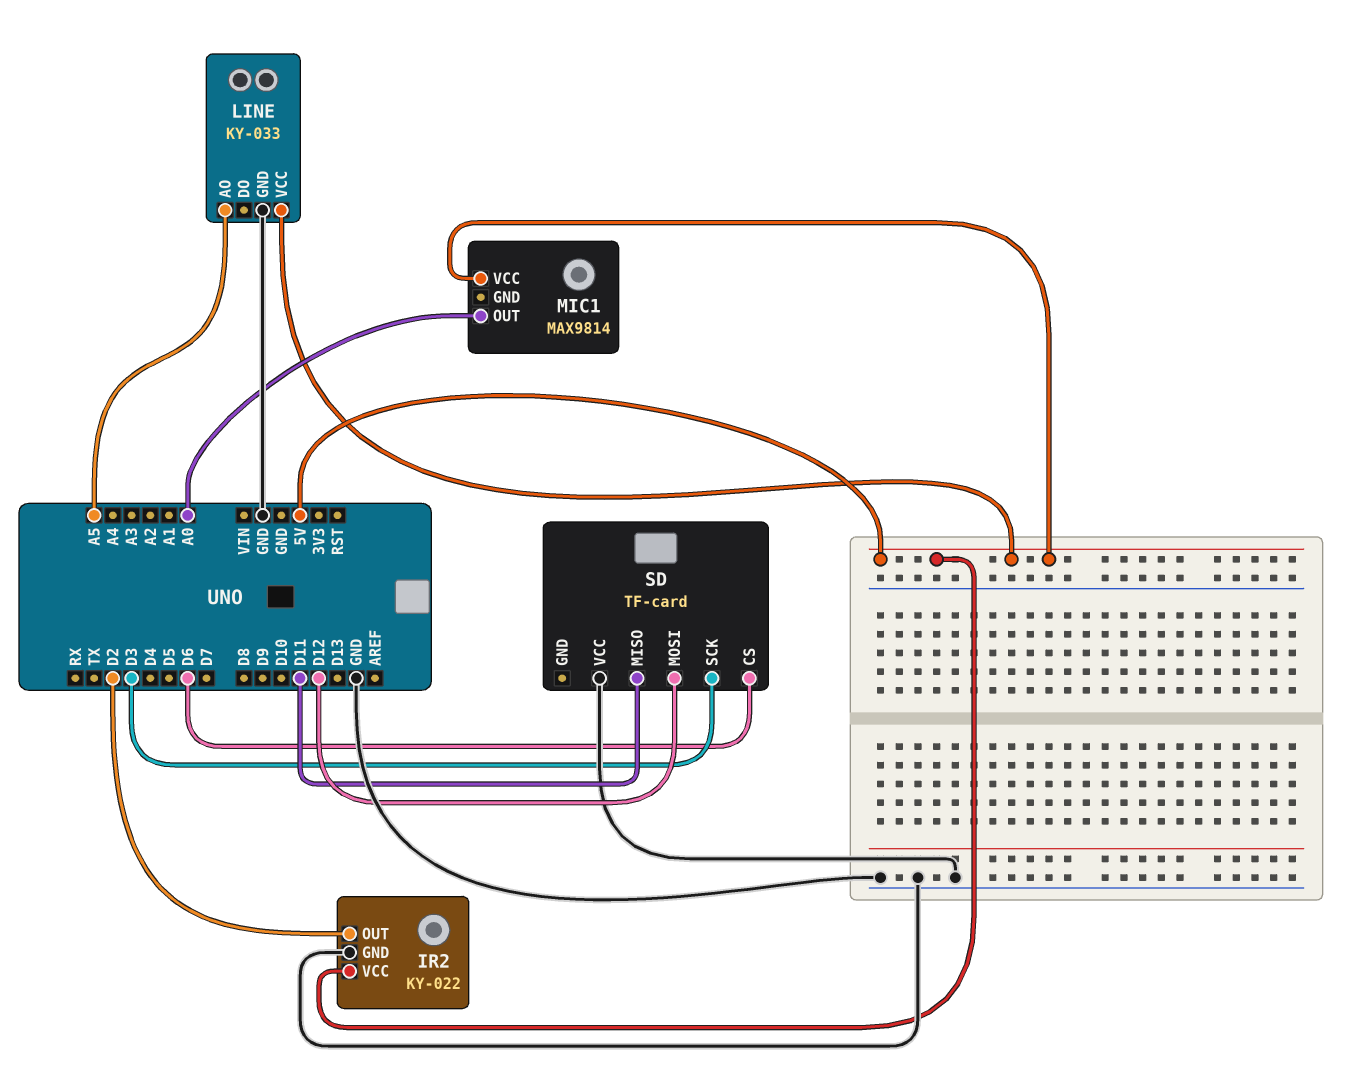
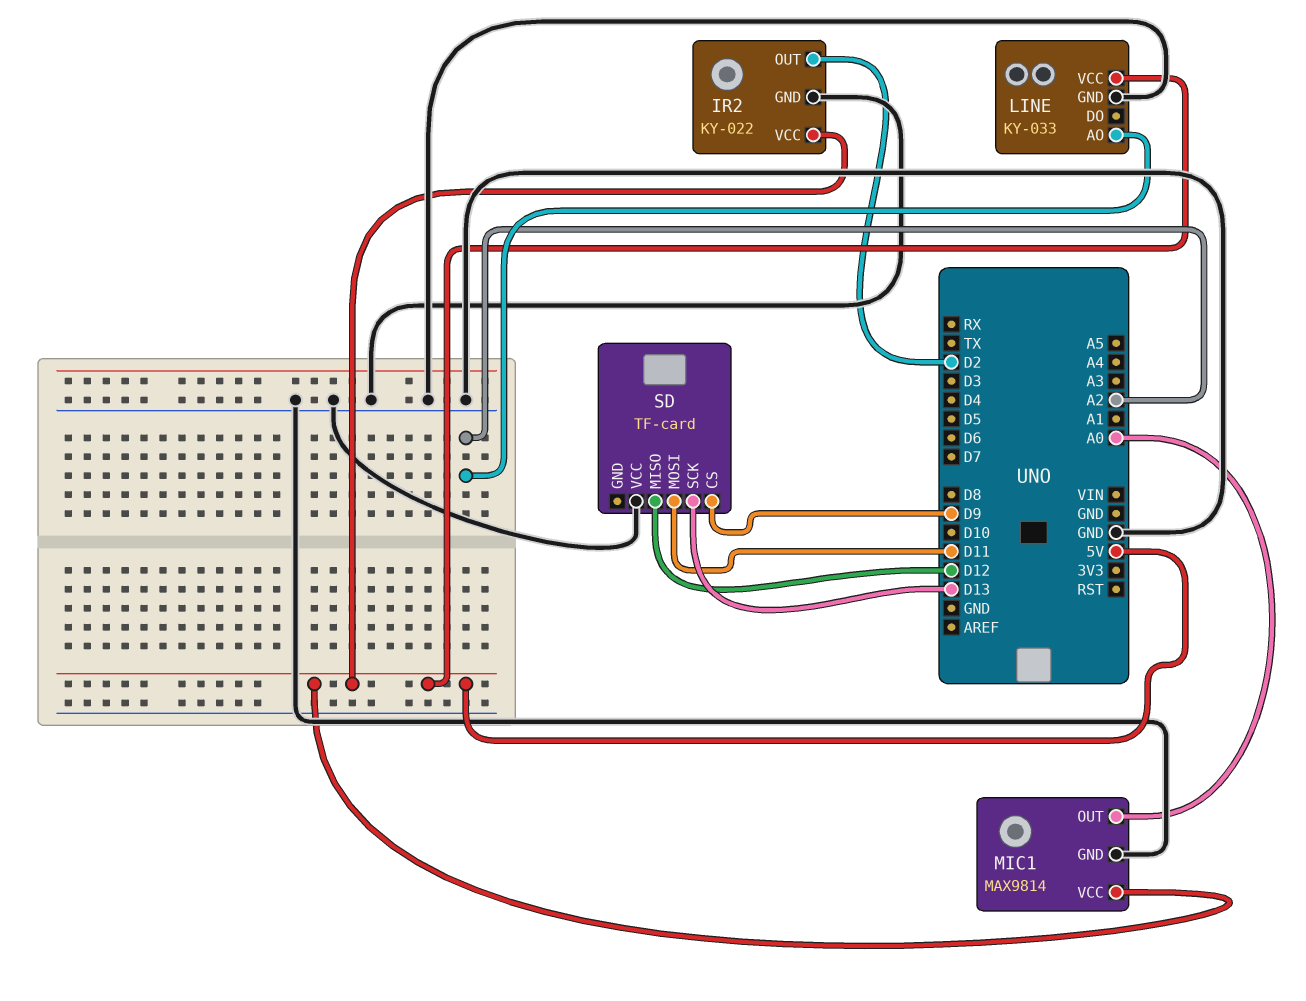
LINE pin AO: A5 -> A2
MIC1 pin GND: none -> GND
SD pin CS: D6 -> D9
SD pin MISO: D11 -> D12
SD pin MOSI: D12 -> D11
SD pin SCK: D3 -> D13

